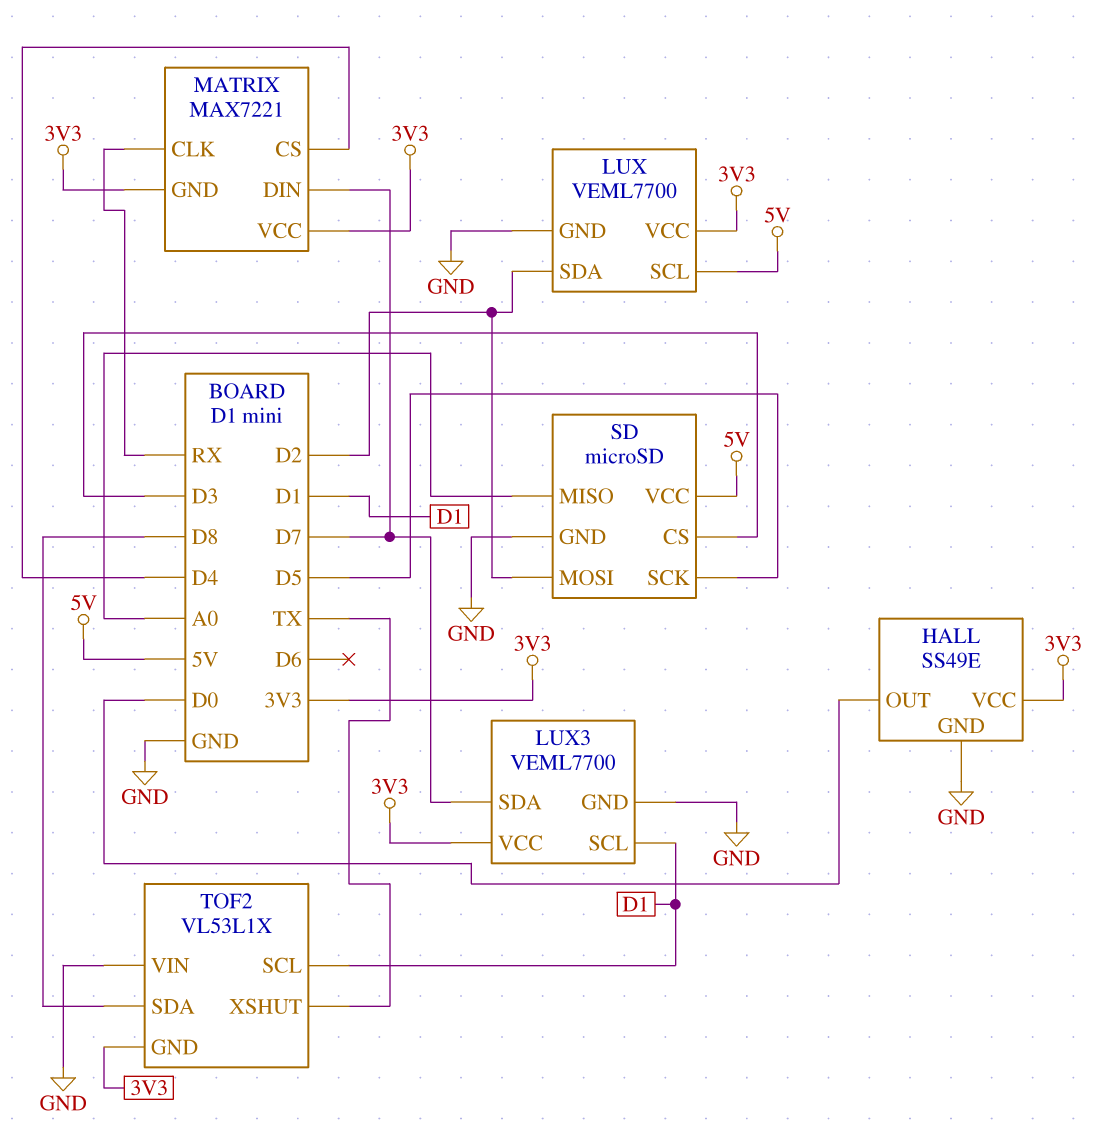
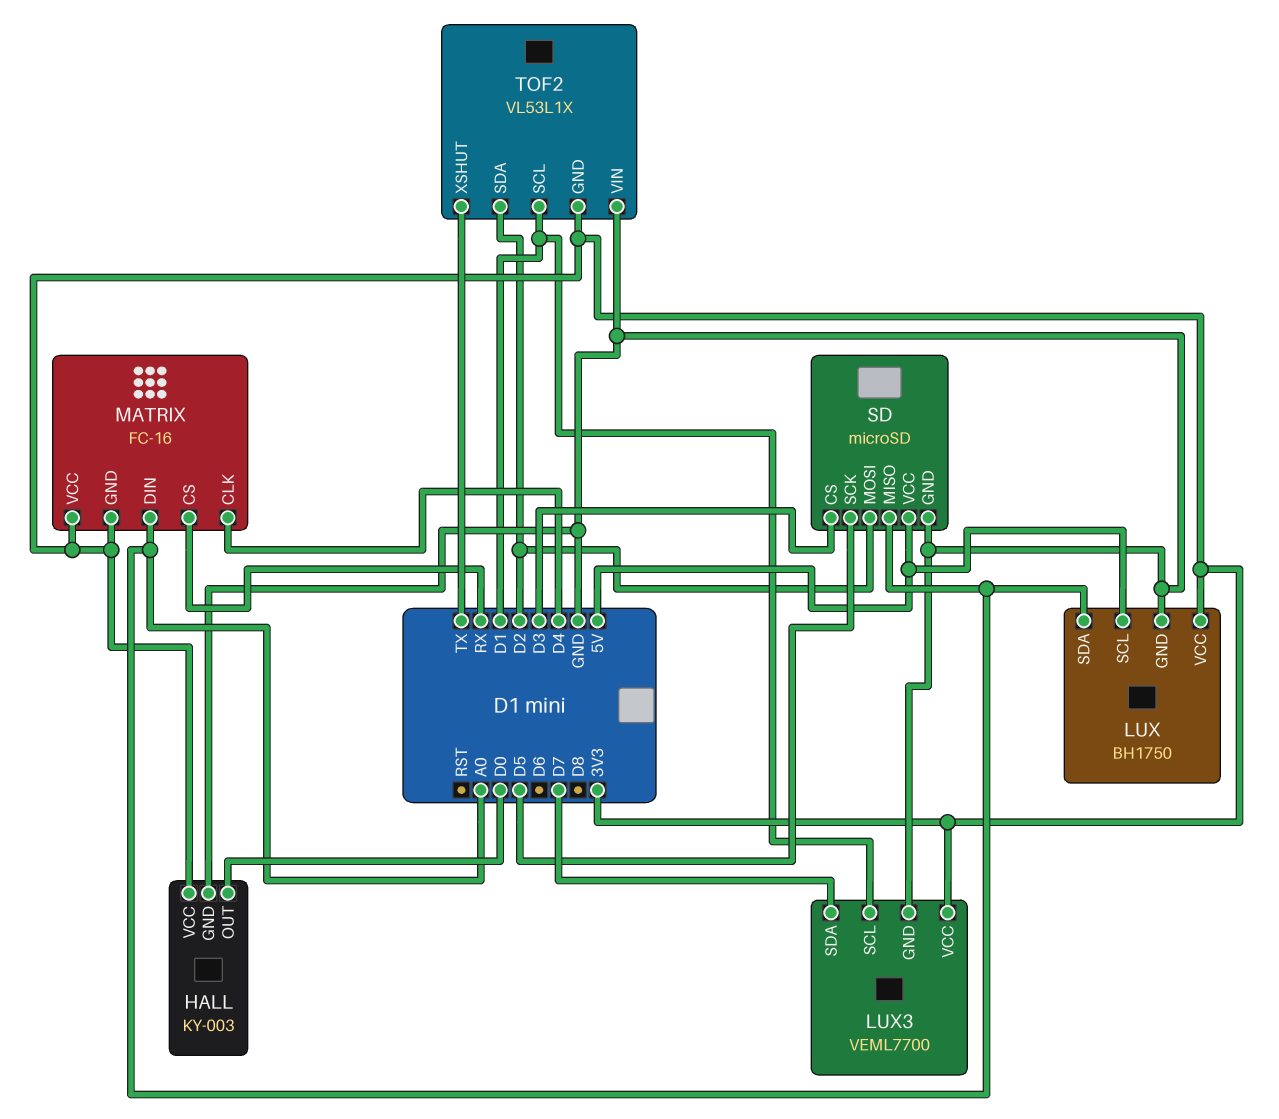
HALL: SS49E -> KY-003
LUX: VEML7700 -> BH1750
LUX pin SDA: D2 -> A0
MATRIX: MAX7221 -> FC-16
MATRIX pin CLK: RX -> D4
MATRIX pin CS: D4 -> RX
MATRIX pin DIN: D7 -> A0
TOF2 pin SDA: D8 -> D2

